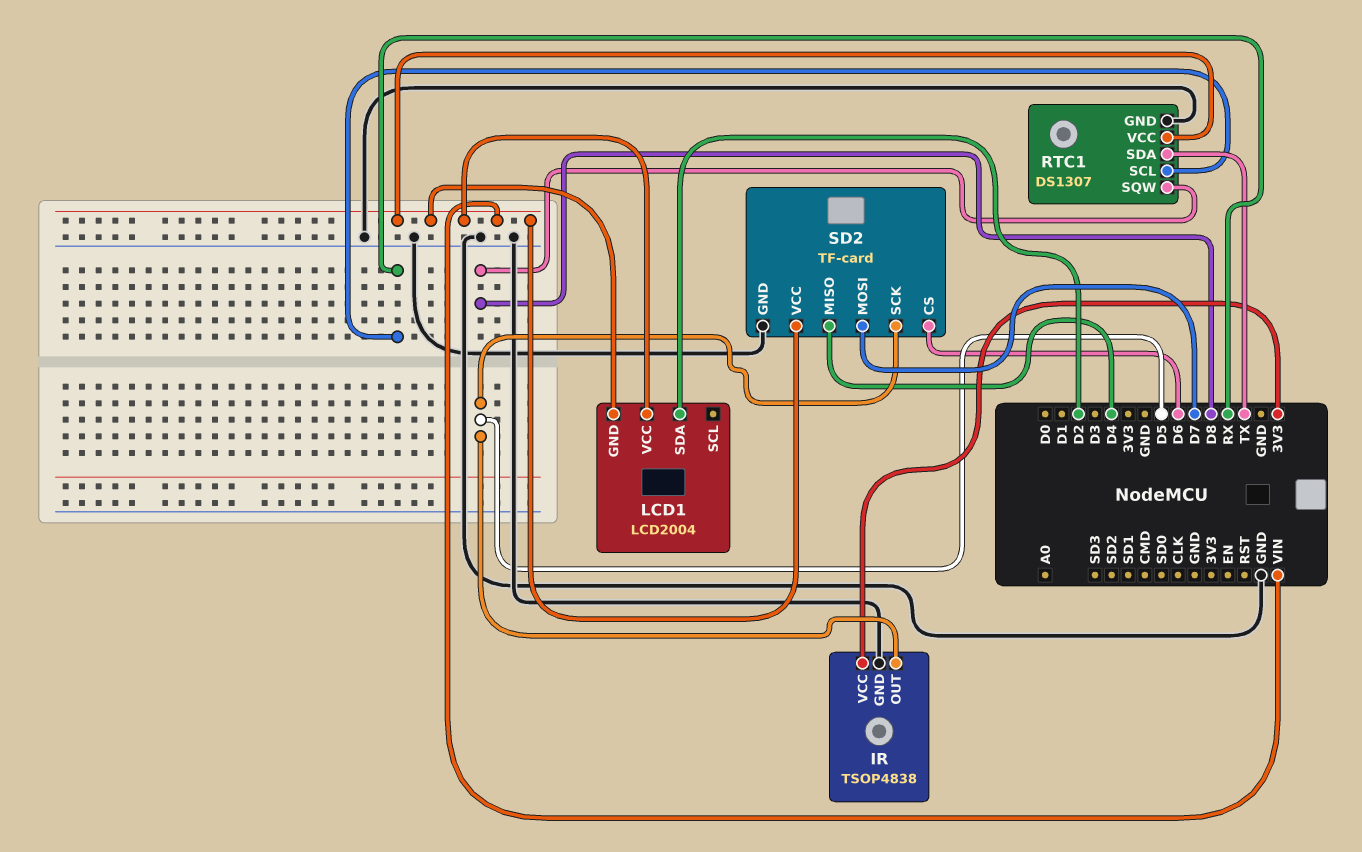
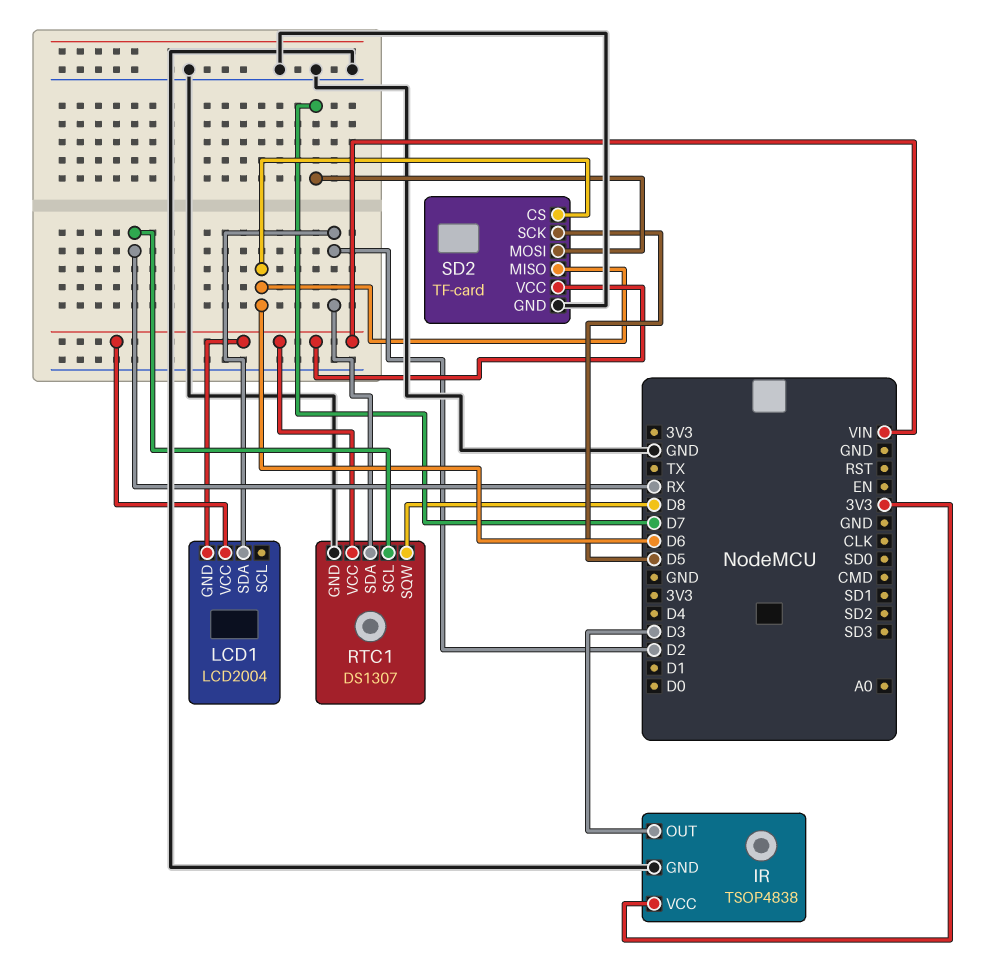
IR pin OUT: D5 -> D3
RTC1 pin SDA: TX -> D2
SD2 pin MISO: D4 -> D6

